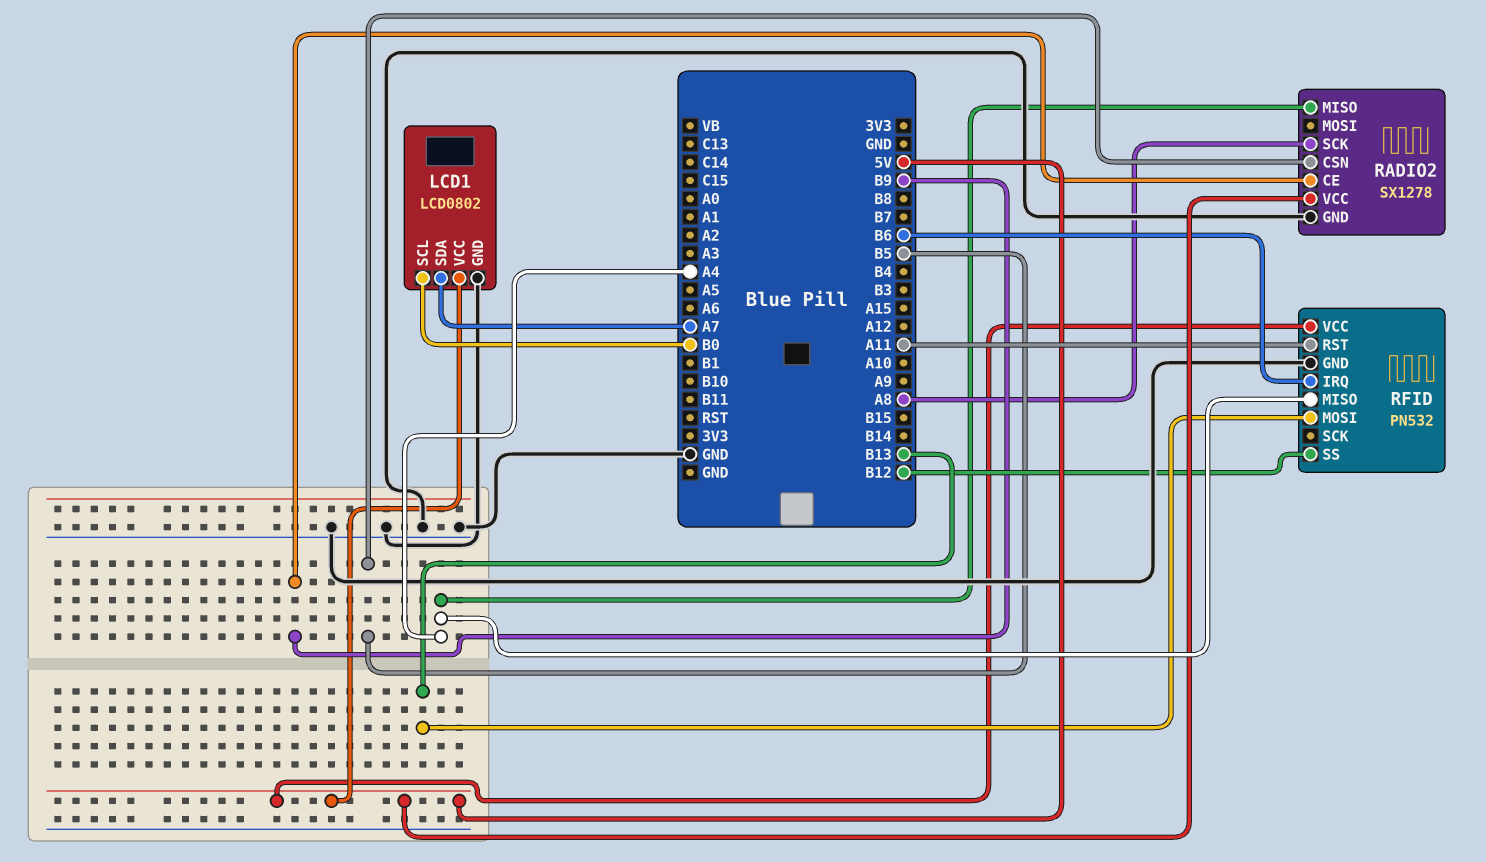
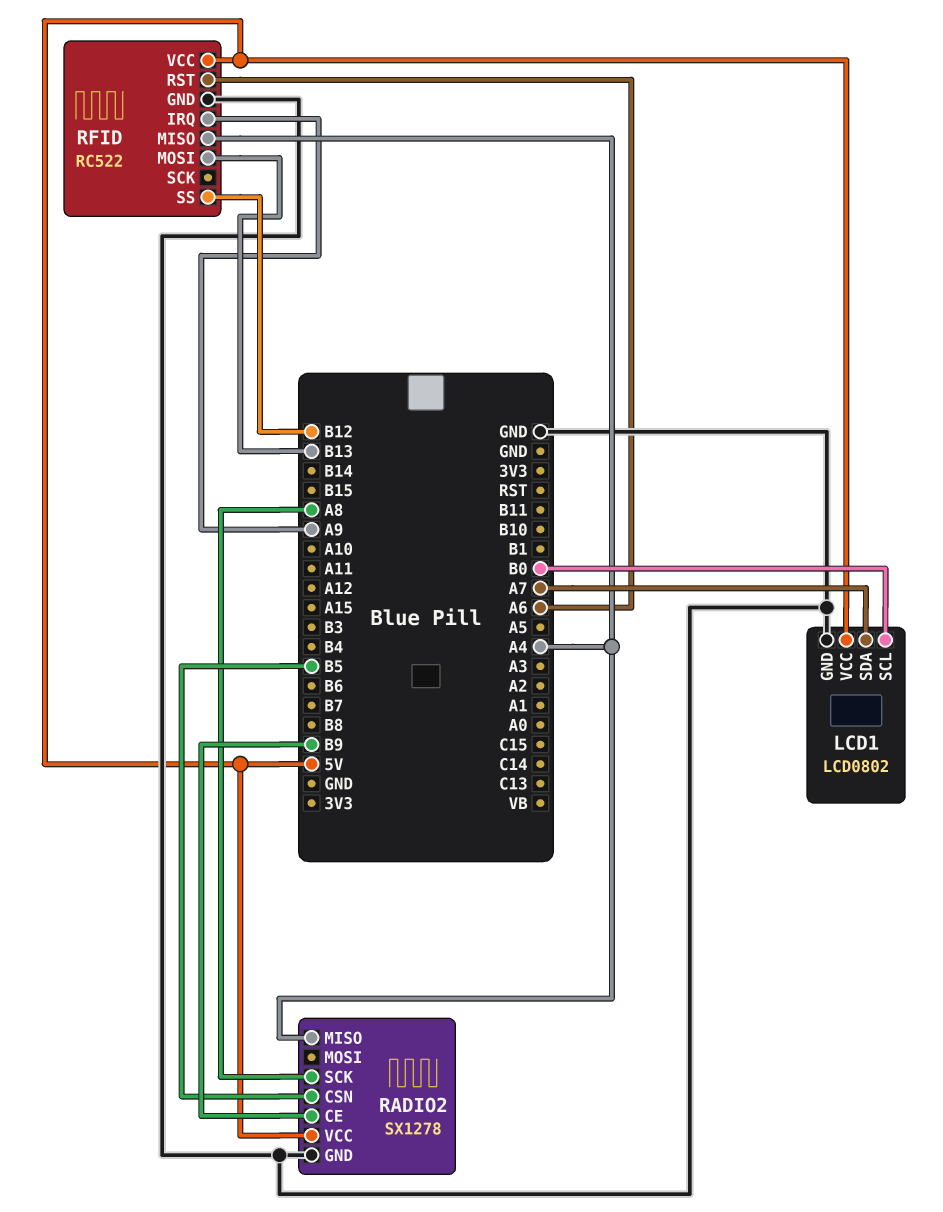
RFID: PN532 -> RC522
RFID pin IRQ: B6 -> A9
RFID pin RST: A11 -> A6

